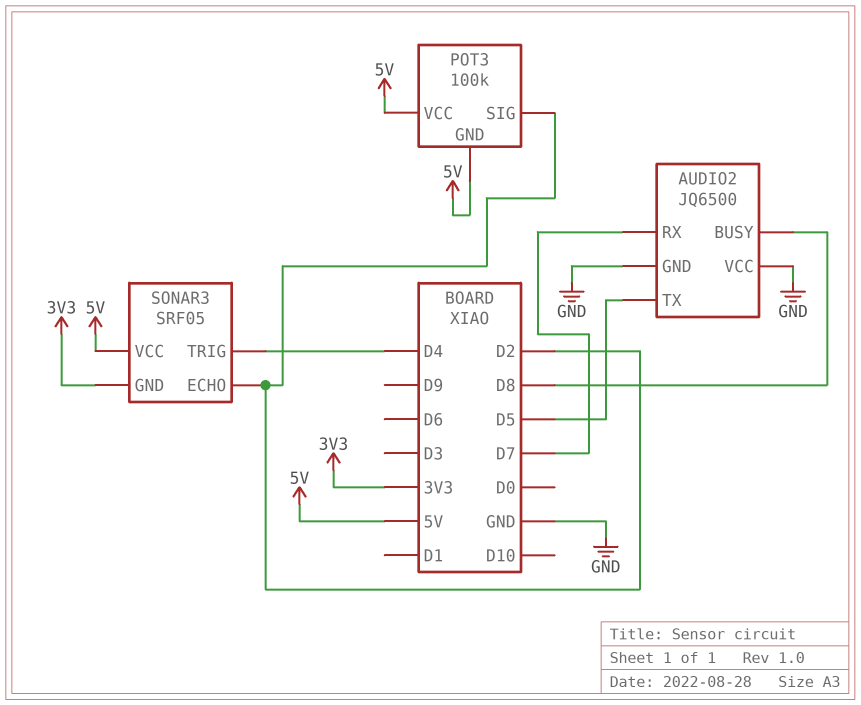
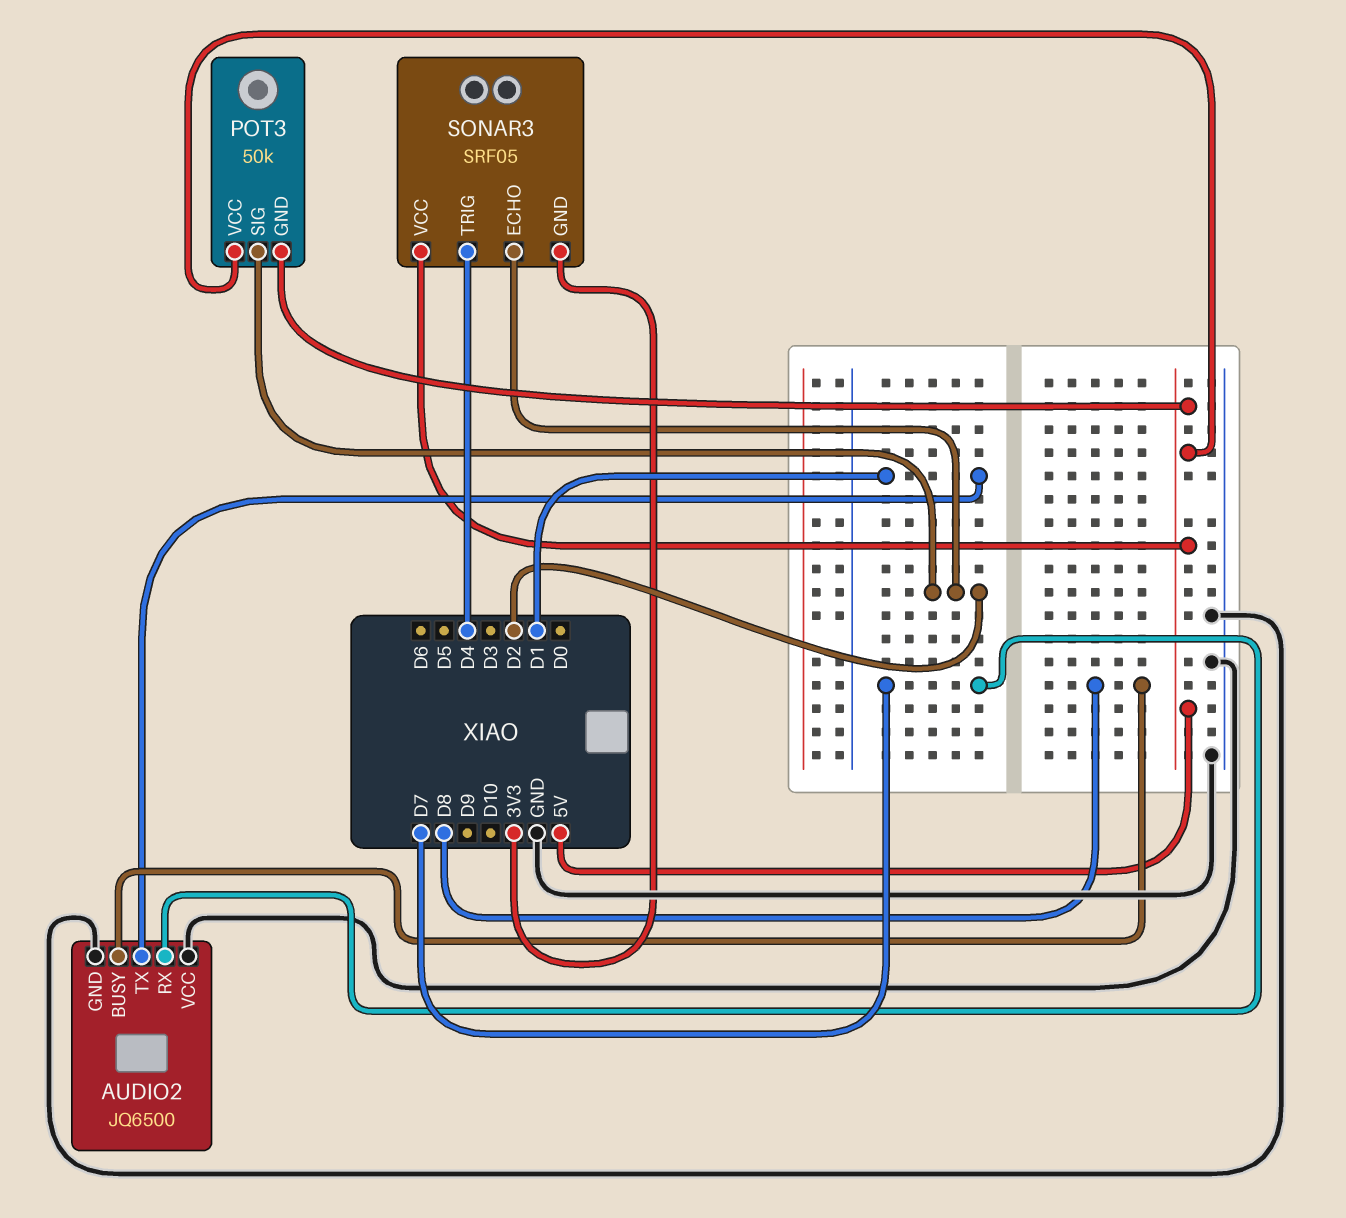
AUDIO2 pin TX: D5 -> D1
POT3: 100k -> 50k

